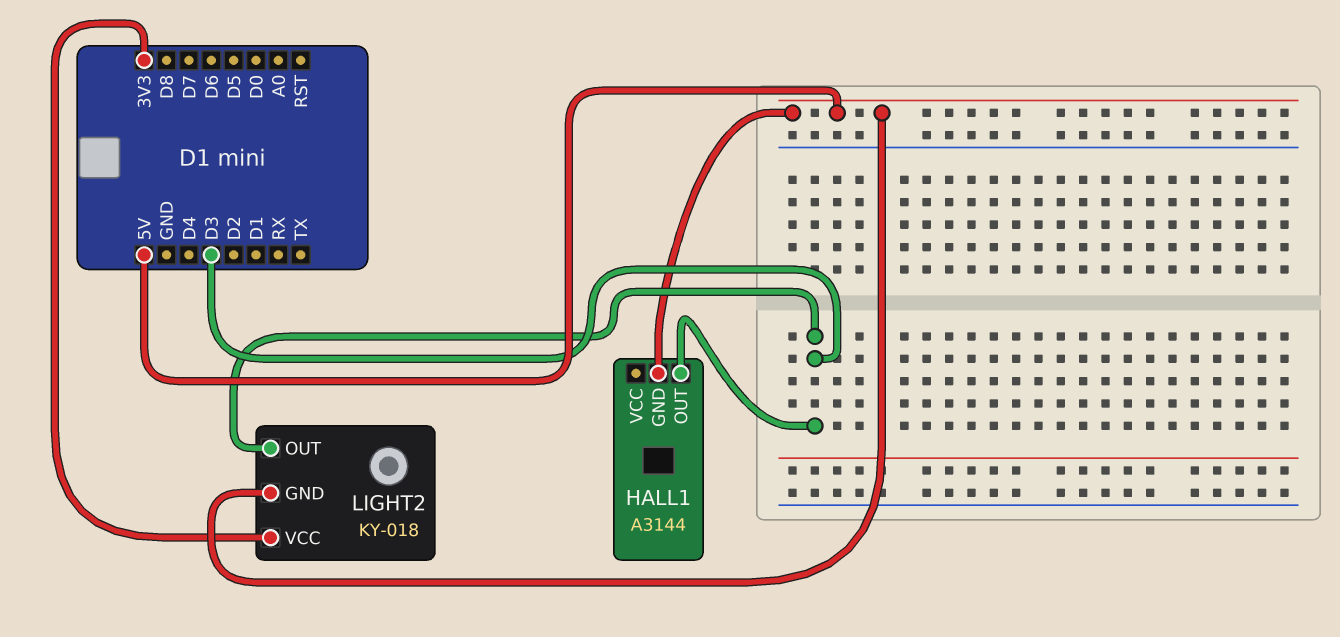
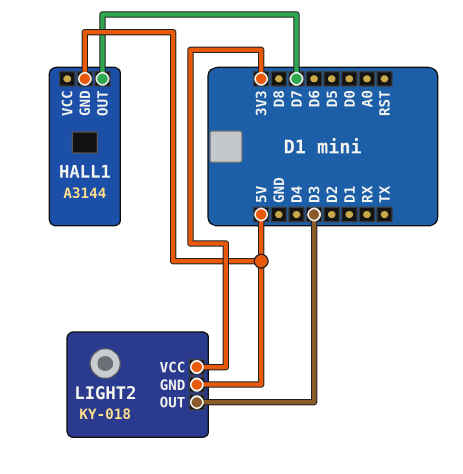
HALL1 pin OUT: D3 -> D7

